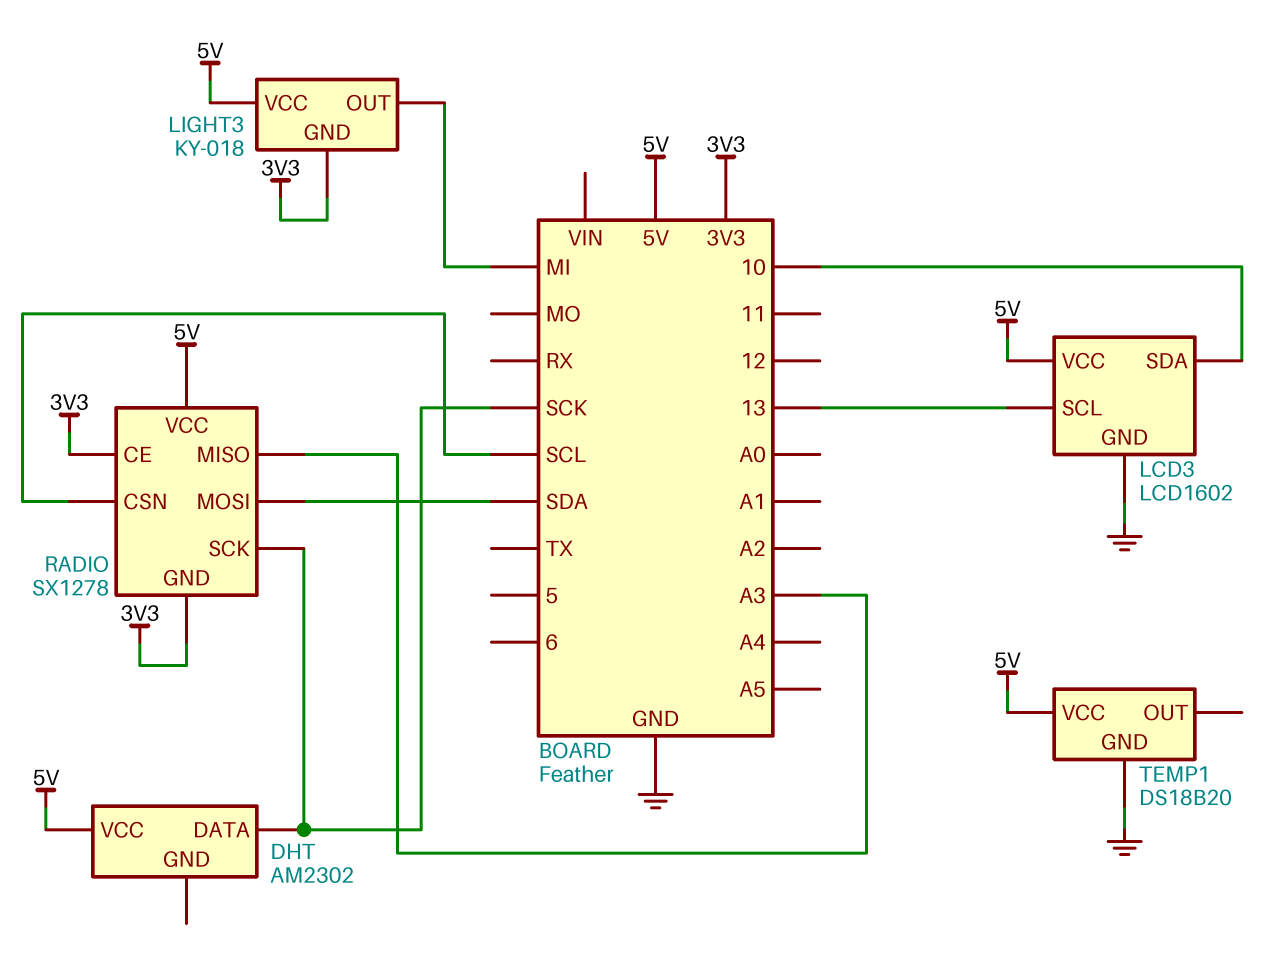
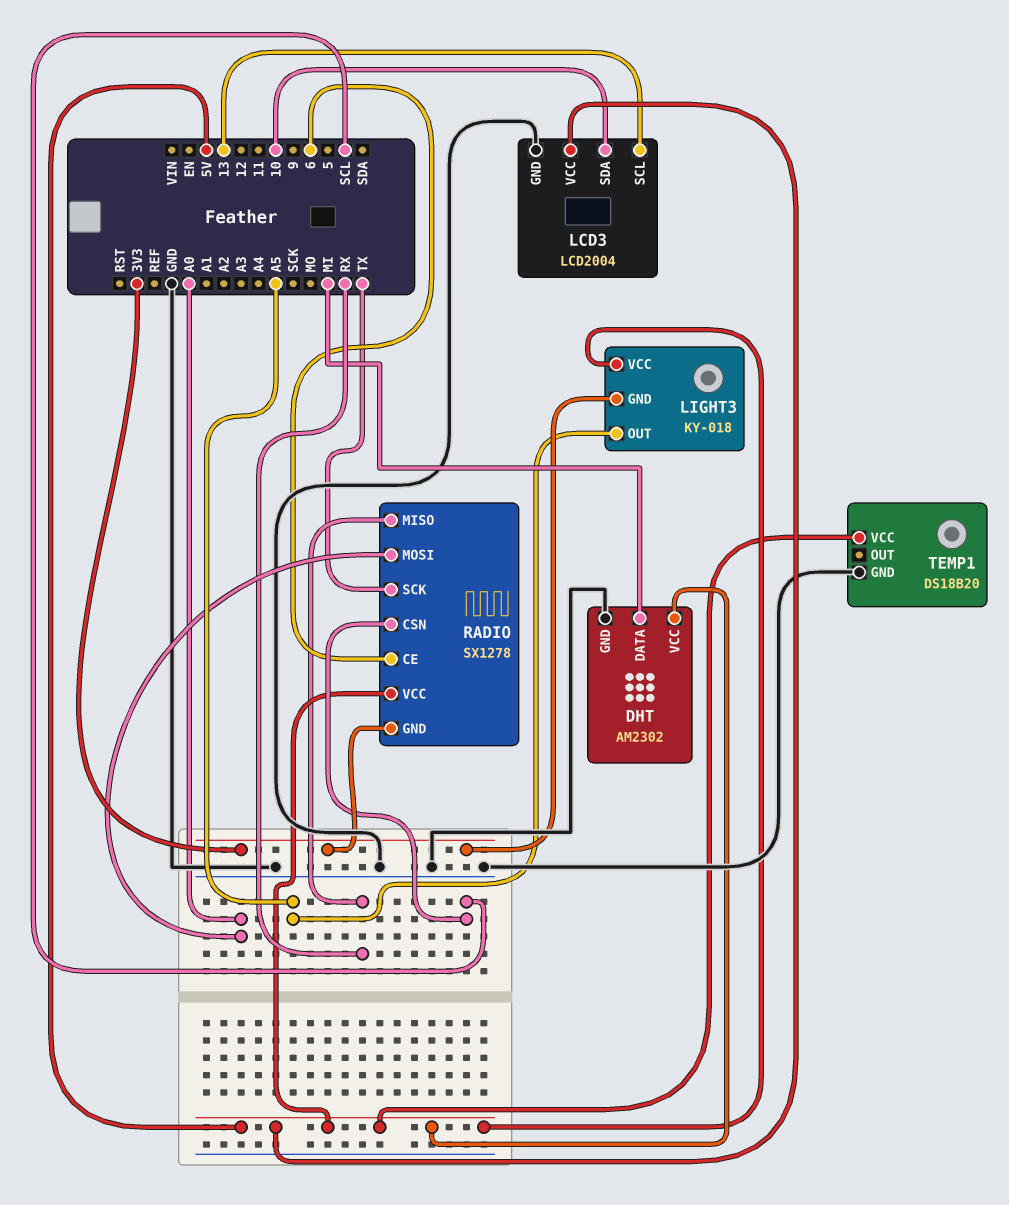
DHT pin DATA: SCK -> MI
DHT pin GND: none -> GND
LCD3: LCD1602 -> LCD2004
LIGHT3 pin OUT: MI -> A5
RADIO pin CE: 3V3 -> 6
RADIO pin MISO: A3 -> RX
RADIO pin MOSI: SDA -> A0
RADIO pin SCK: SCK -> TX

